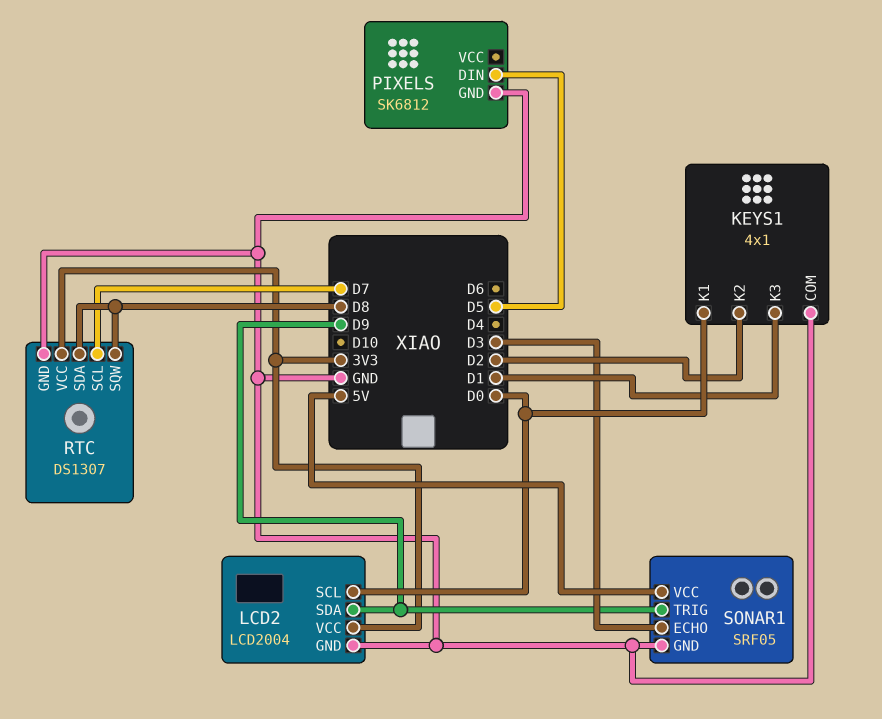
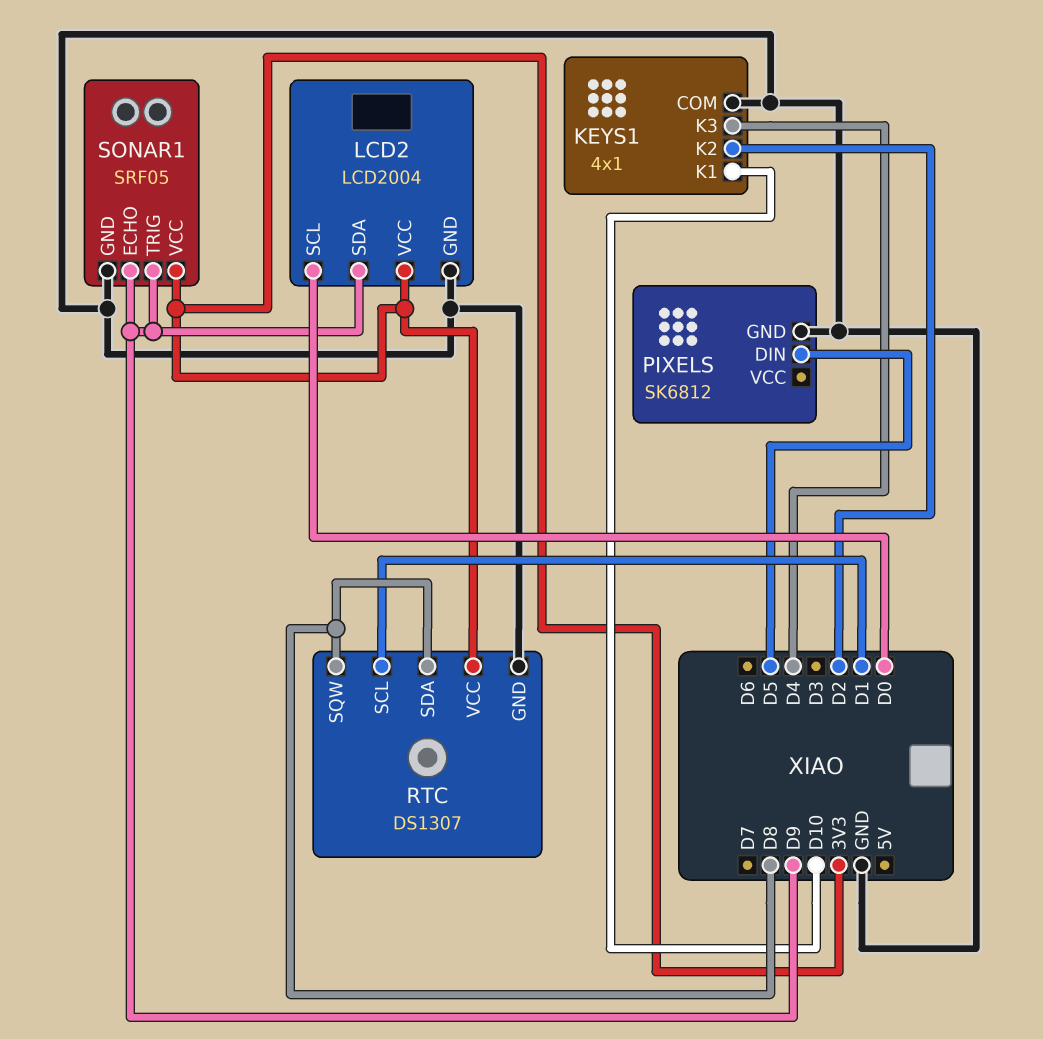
KEYS1 pin K1: D0 -> D10
KEYS1 pin K3: D1 -> D4
RTC pin SCL: D7 -> D1
SONAR1 pin ECHO: D3 -> D9
SONAR1 pin VCC: 5V -> 3V3

